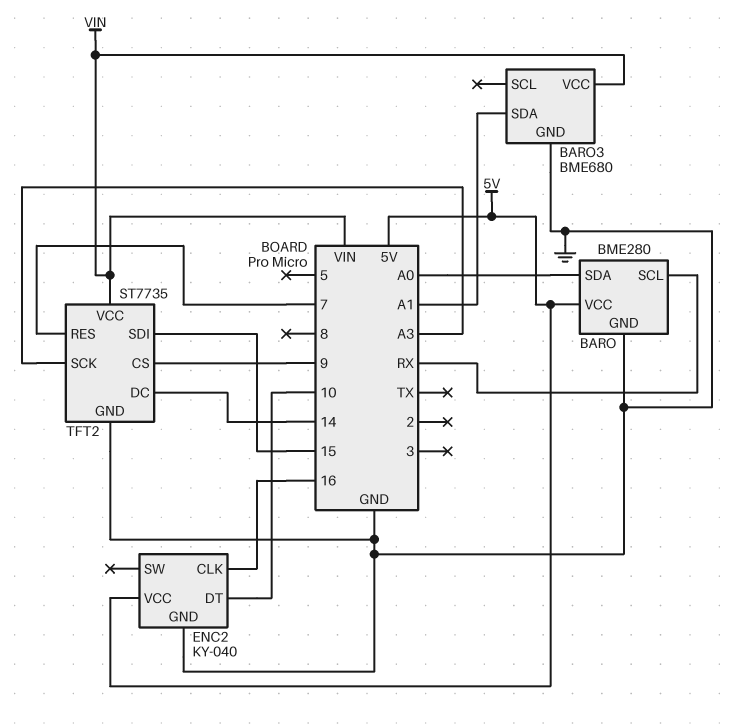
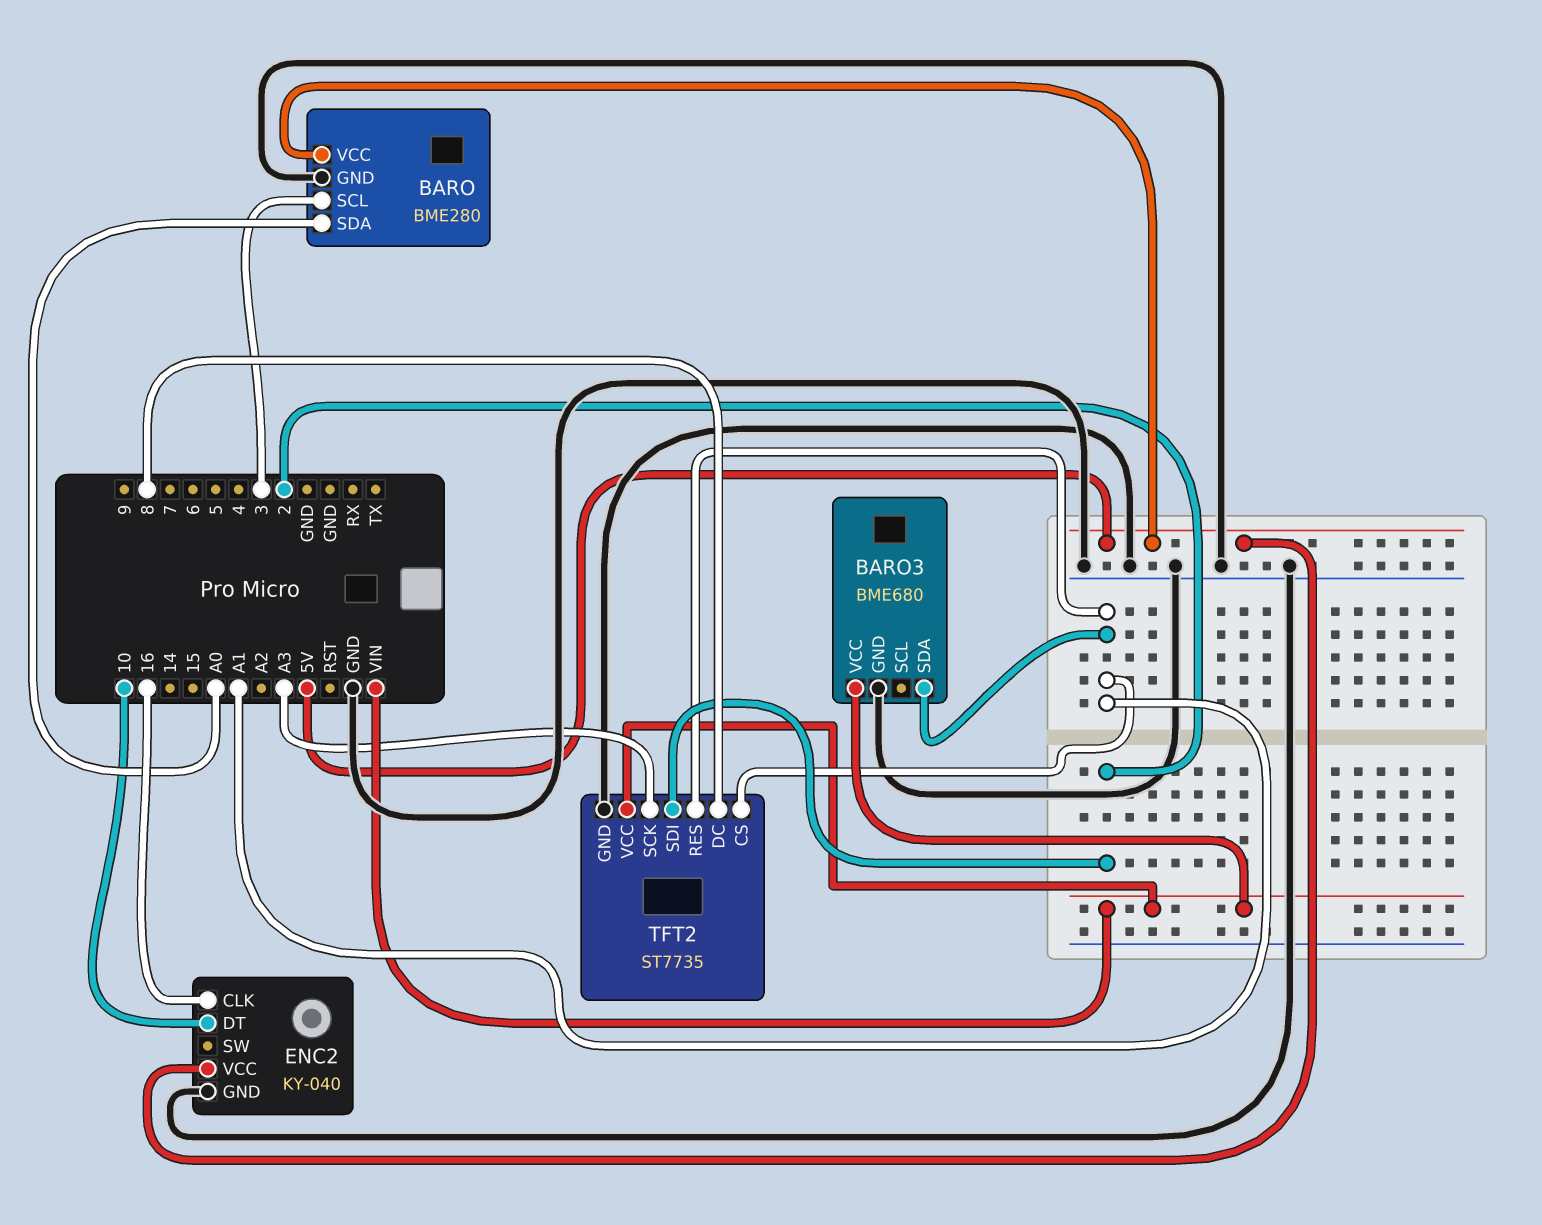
BARO pin SCL: RX -> 3
TFT2 pin CS: 9 -> A1
TFT2 pin DC: 14 -> 8
TFT2 pin RES: 7 -> A1
TFT2 pin SDI: 15 -> 2

